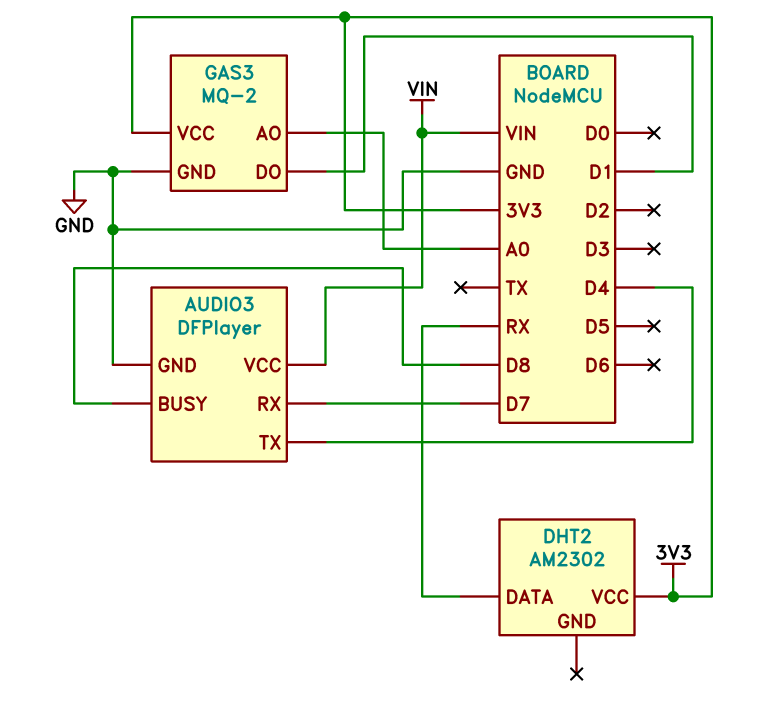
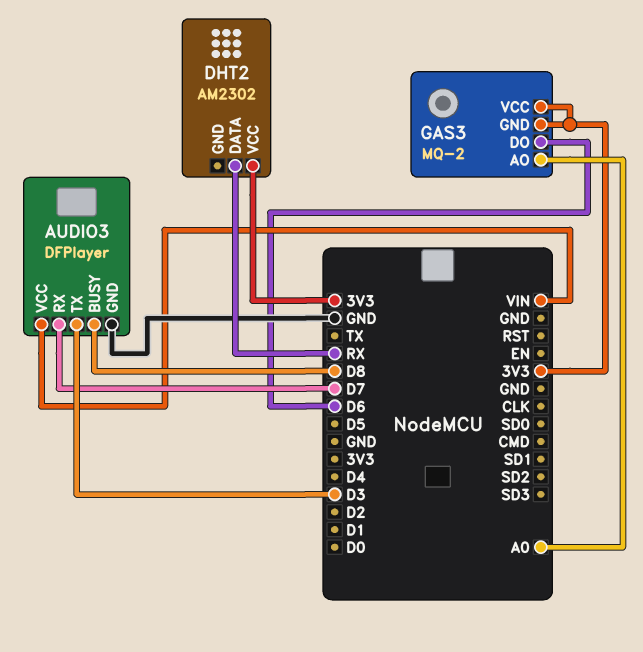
AUDIO3 pin TX: D4 -> D3
GAS3 pin DO: D1 -> D6
GAS3 pin GND: GND -> 3V3

